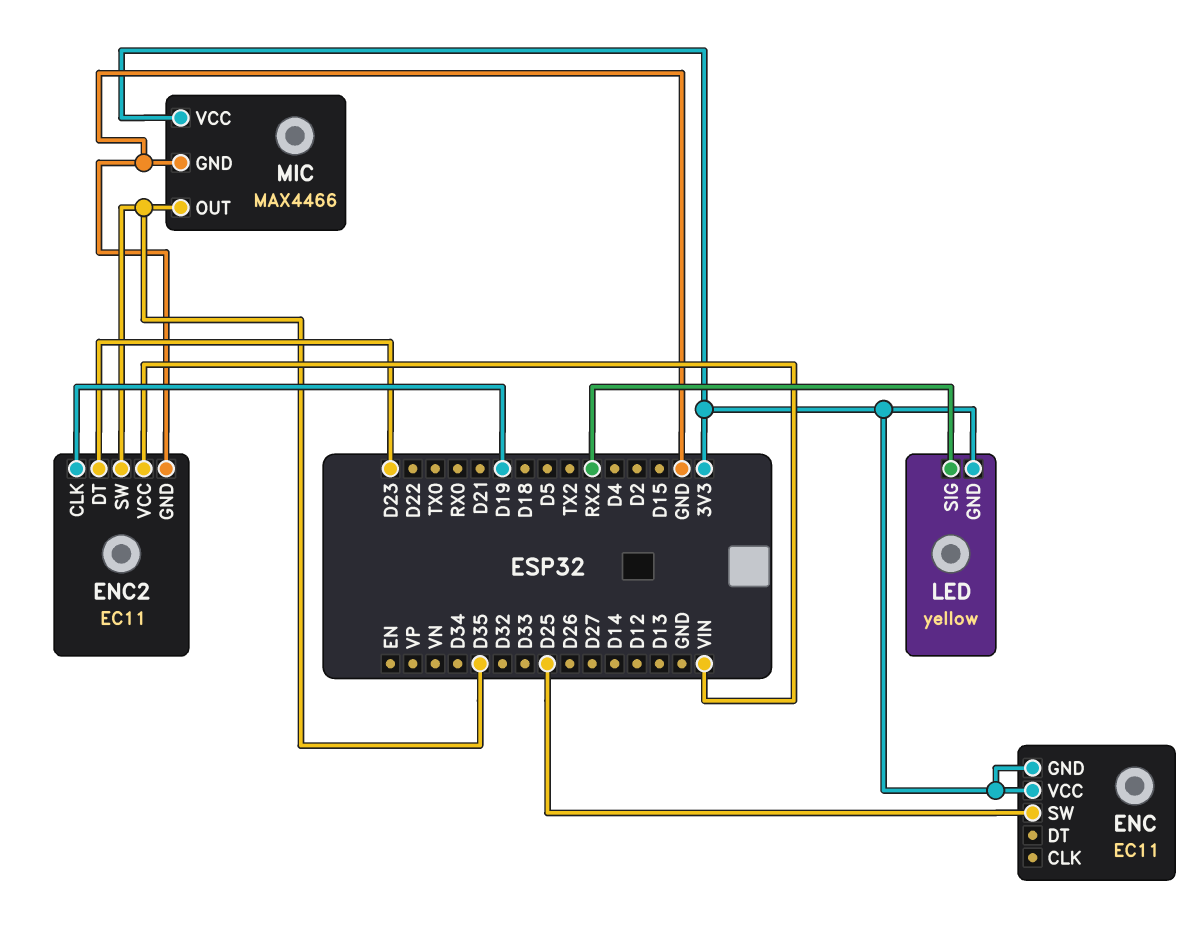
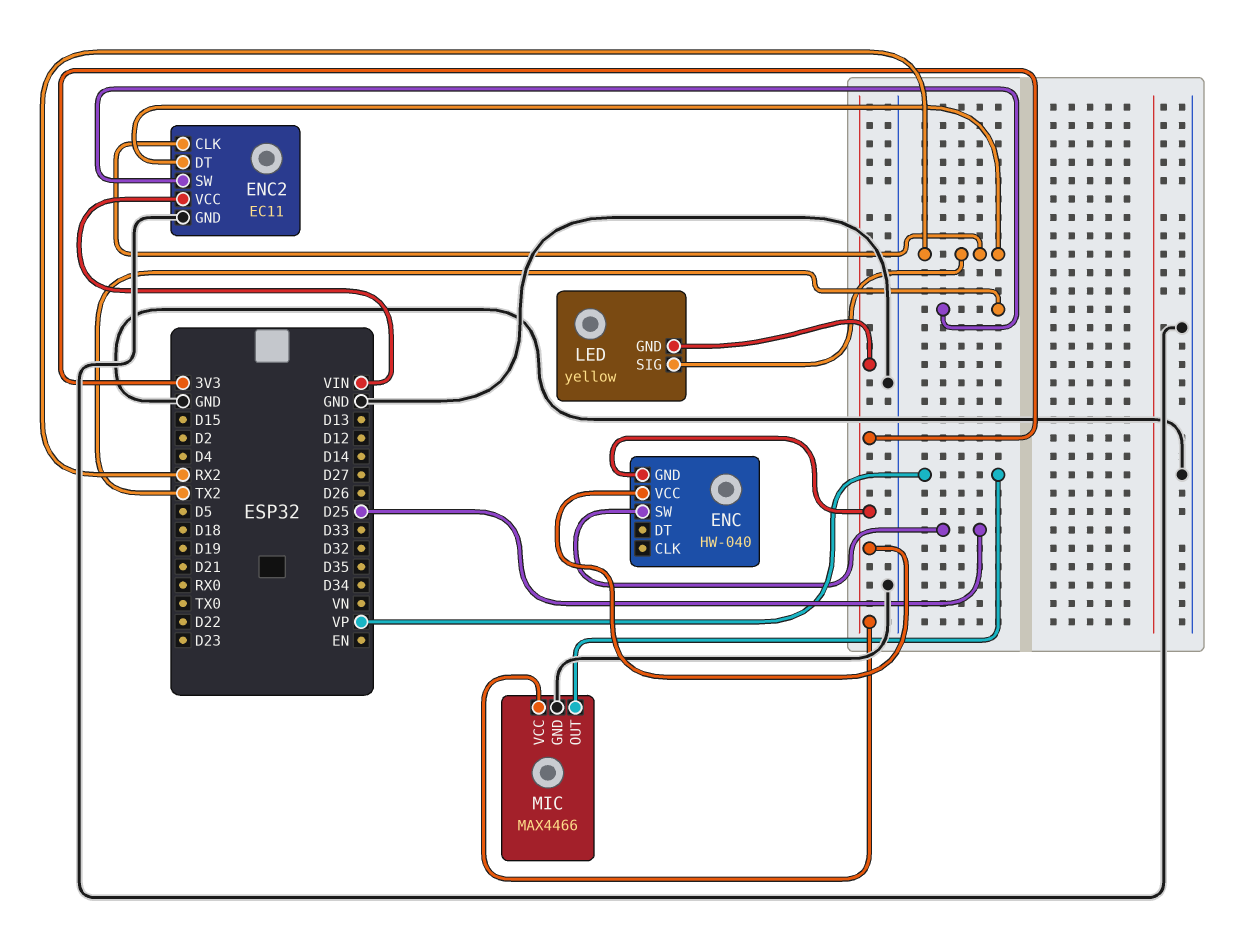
ENC: EC11 -> HW-040
ENC2 pin CLK: D19 -> RX2
ENC2 pin DT: D23 -> RX2
ENC2 pin SW: D35 -> TX2
MIC pin OUT: D35 -> VP

